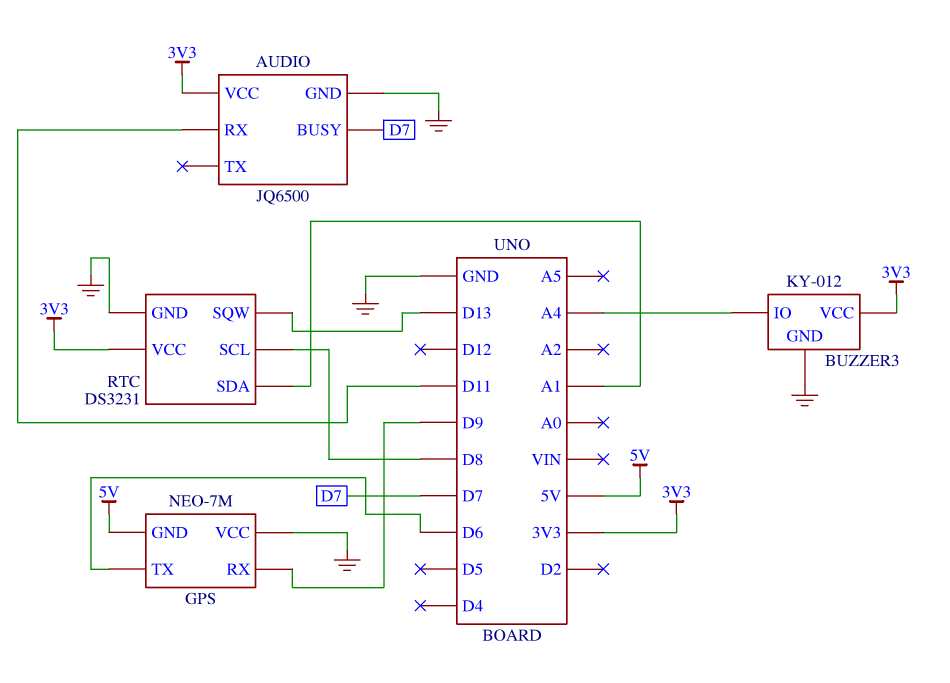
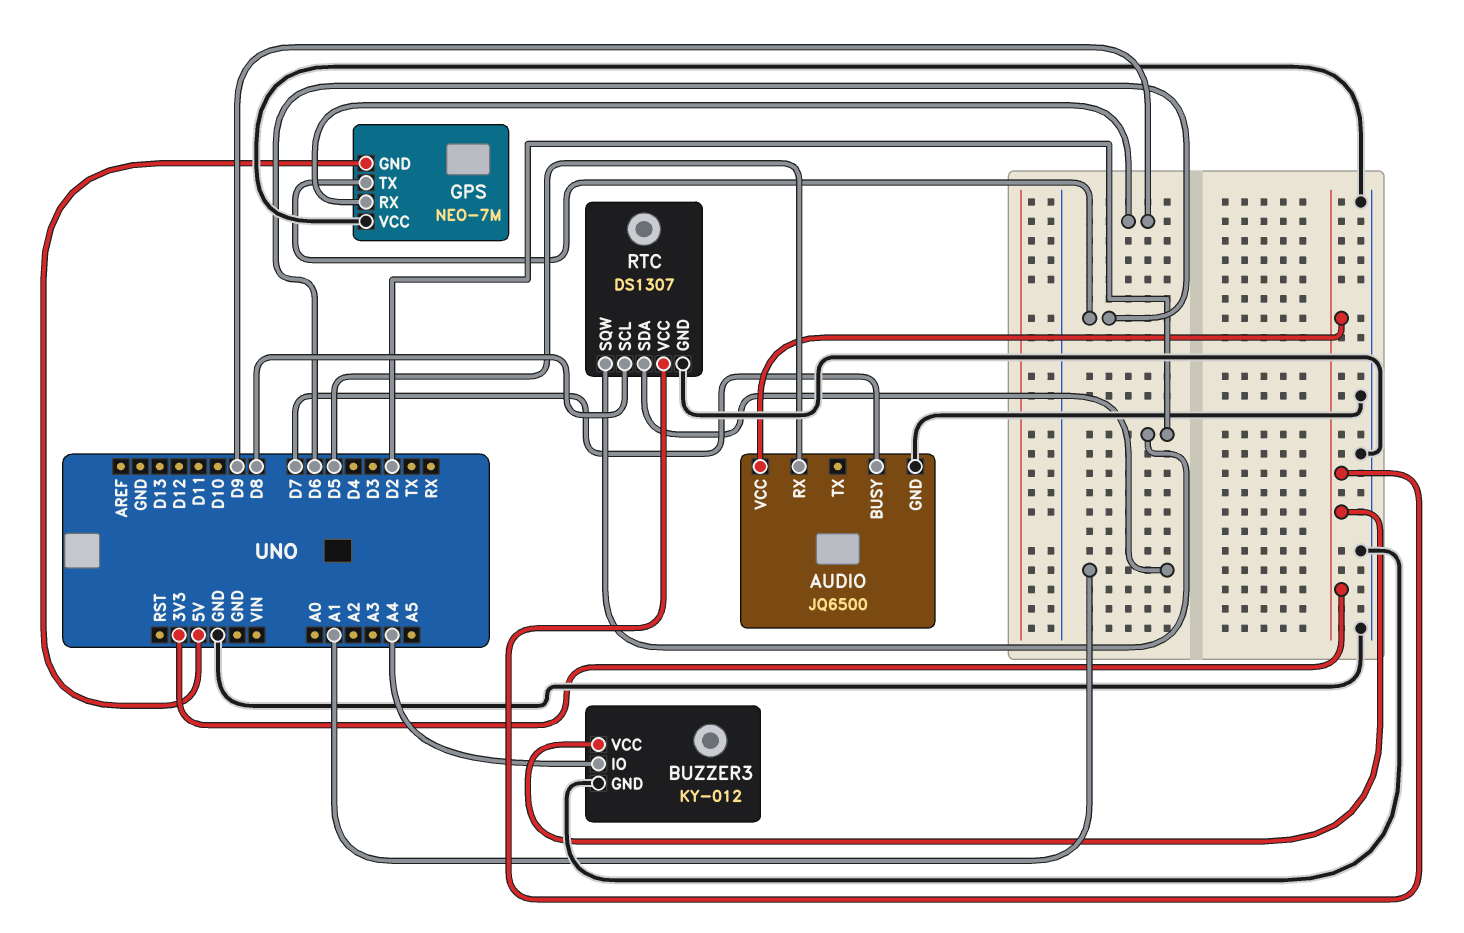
AUDIO pin RX: D11 -> D5
RTC: DS3231 -> DS1307
RTC pin SQW: D13 -> D2

